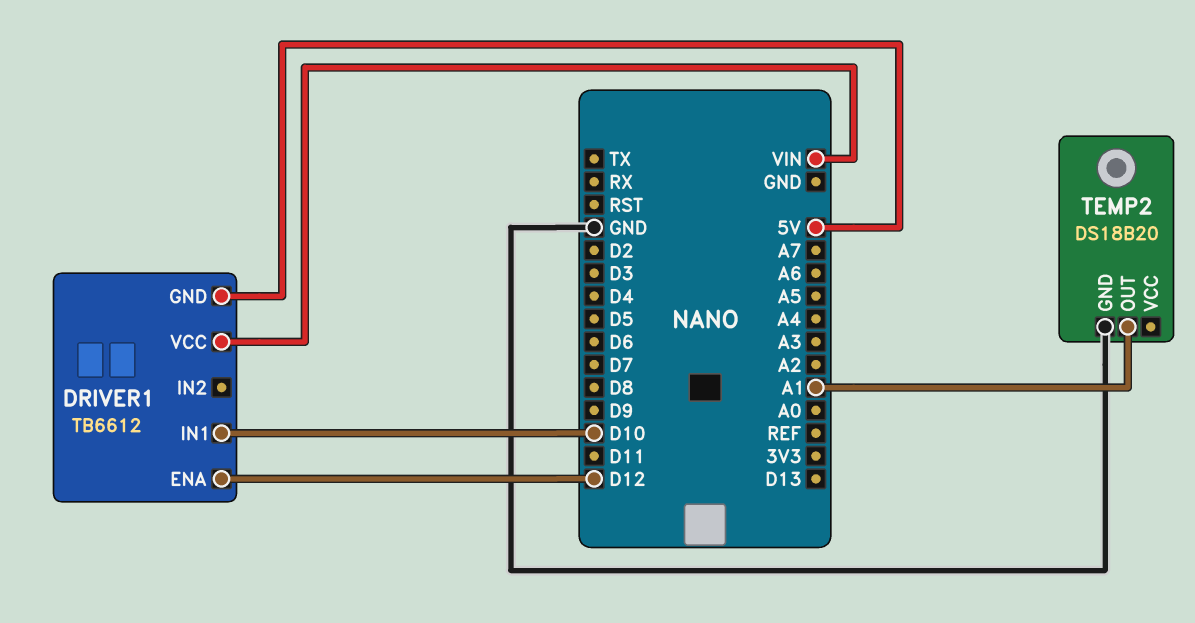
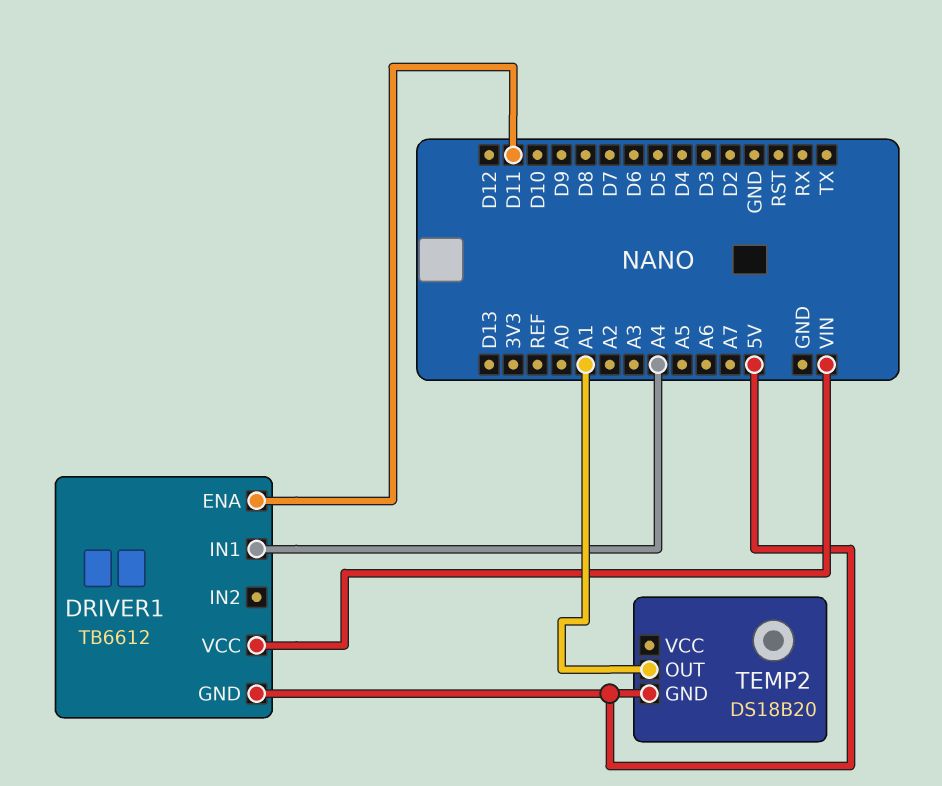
DRIVER1 pin ENA: D12 -> D11
DRIVER1 pin IN1: D10 -> A4
TEMP2 pin GND: GND -> 5V

